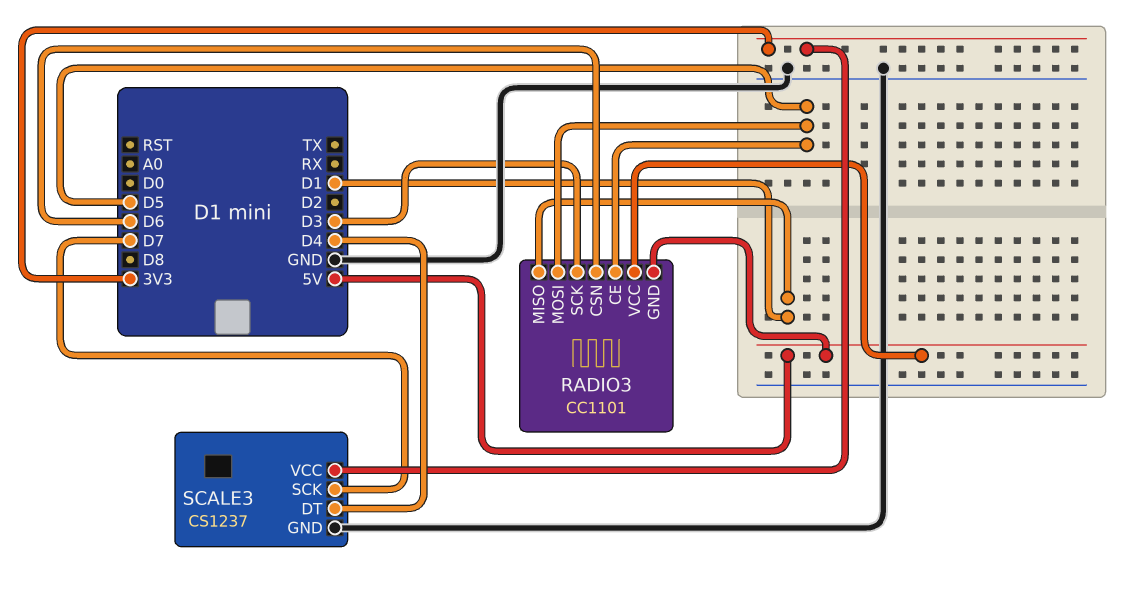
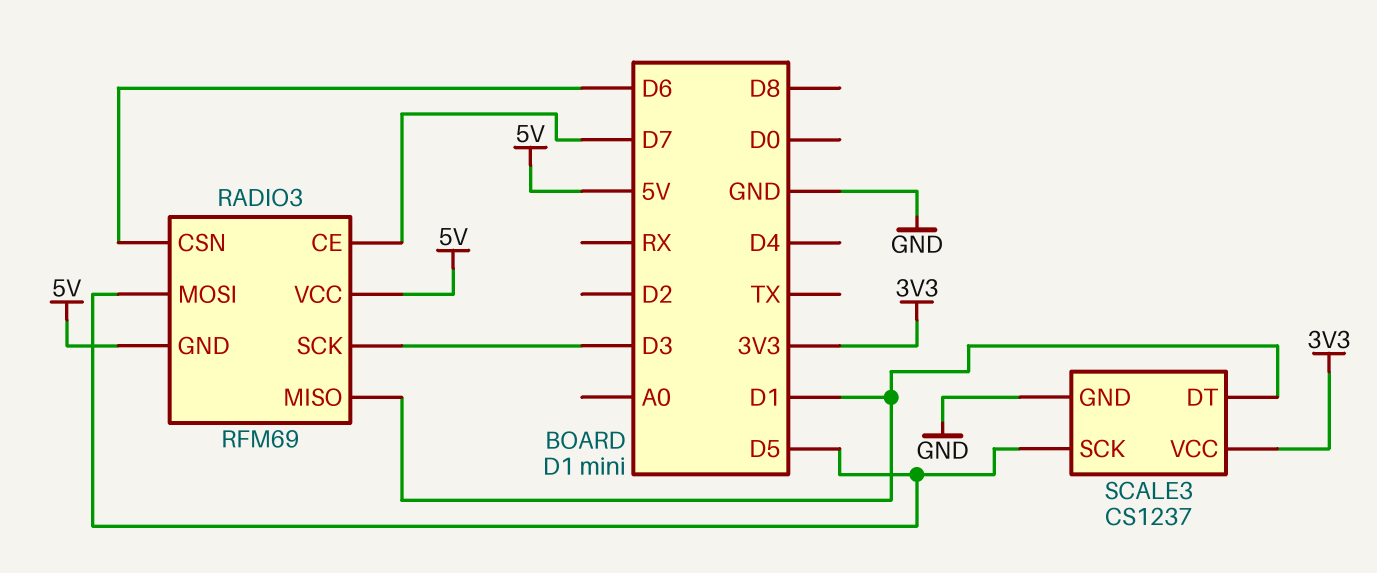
RADIO3: CC1101 -> RFM69
RADIO3 pin CE: D5 -> D7
SCALE3 pin DT: D4 -> D1
SCALE3 pin SCK: D7 -> D5

